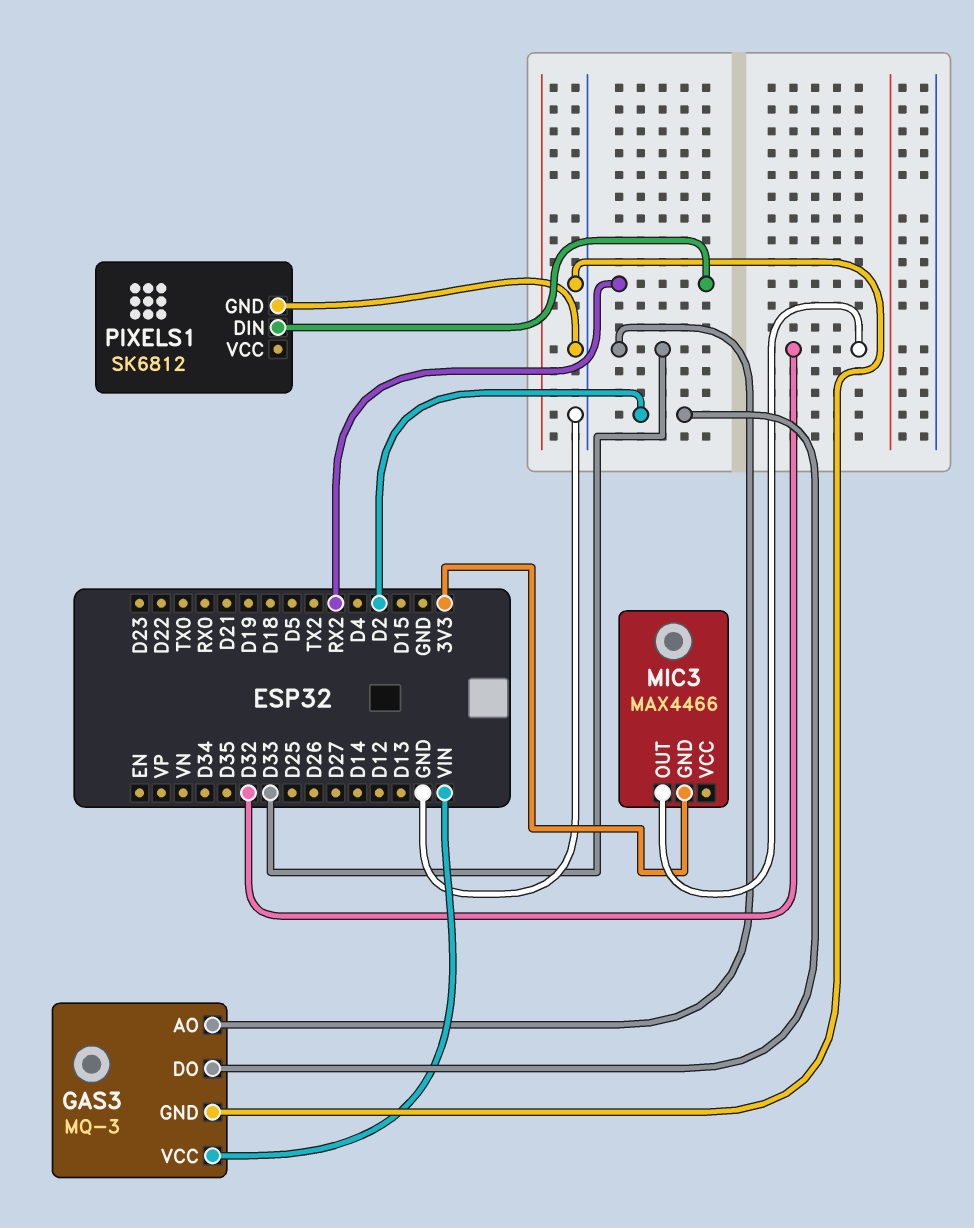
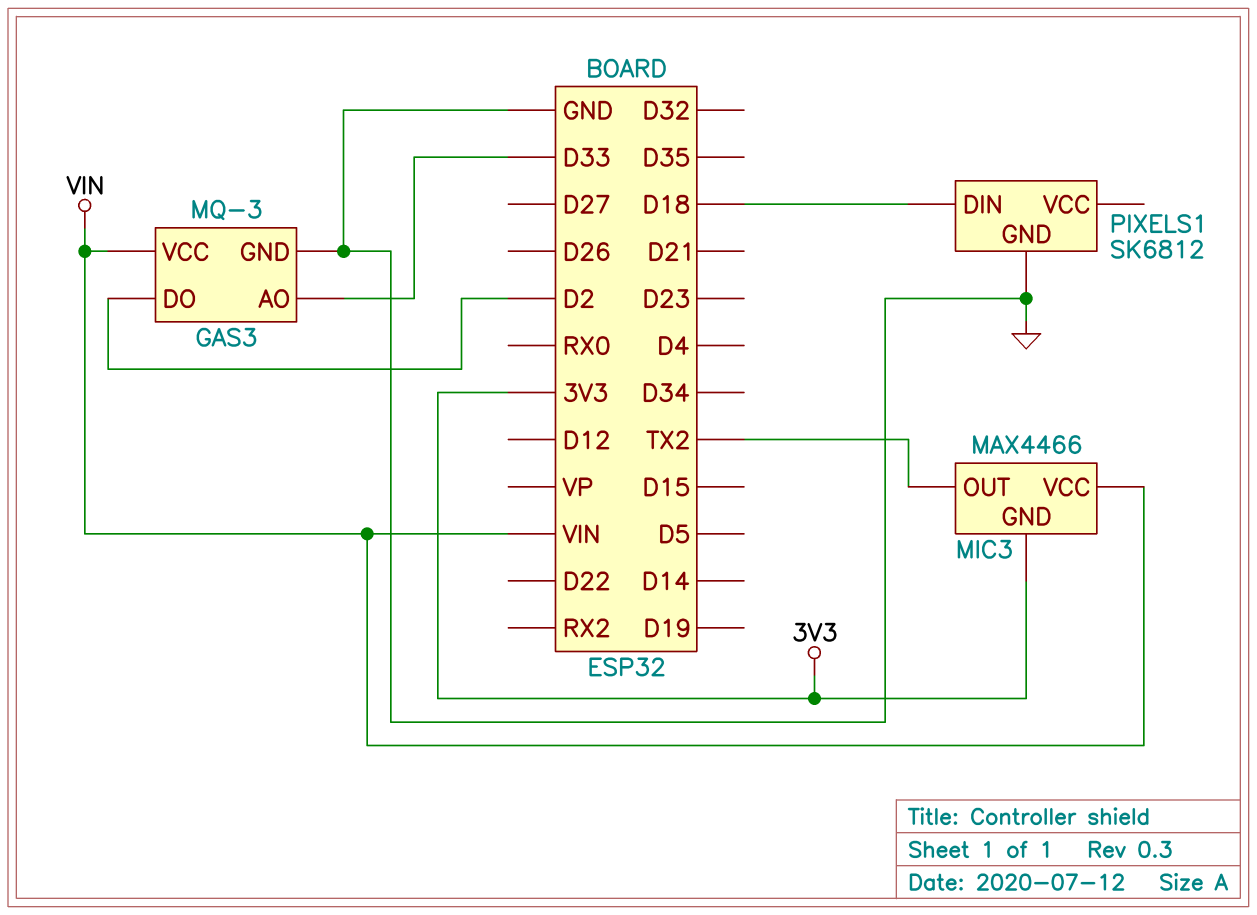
MIC3 pin OUT: D32 -> TX2
MIC3 pin VCC: none -> VIN
PIXELS1 pin DIN: RX2 -> D18

